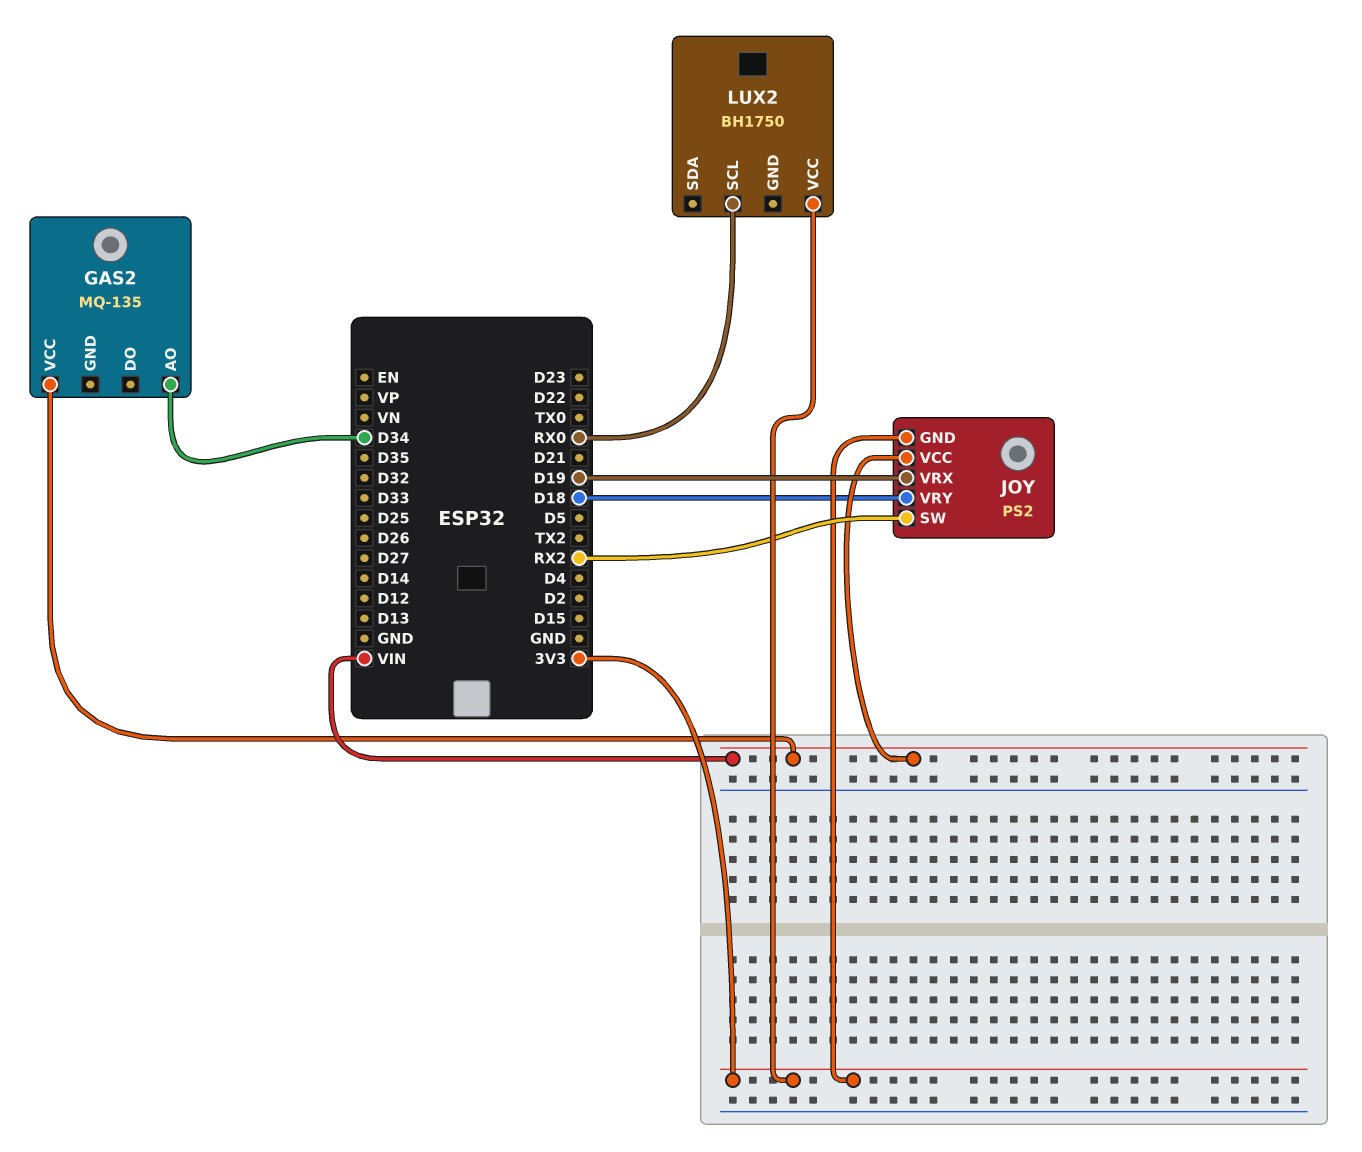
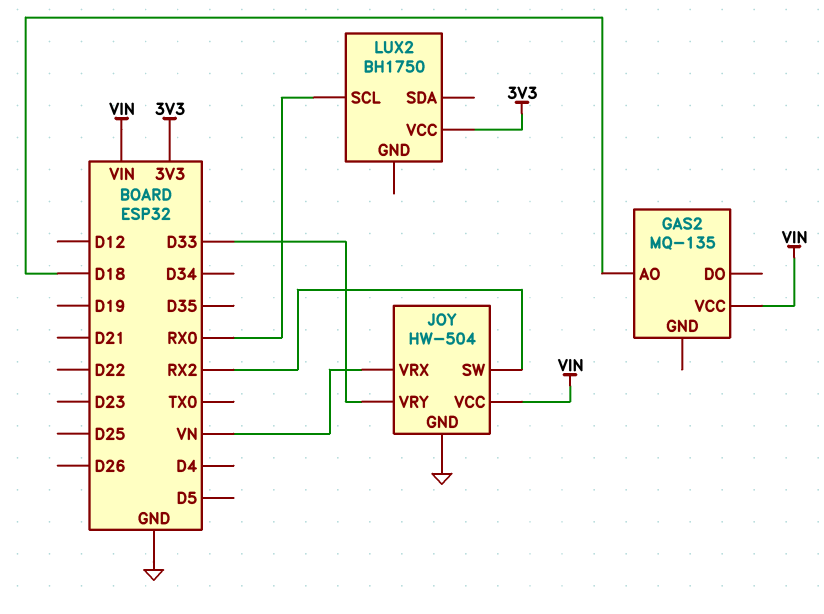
GAS2 pin AO: D34 -> D18
JOY: PS2 -> HW-504
JOY pin GND: 3V3 -> GND
JOY pin VRX: D19 -> VN
JOY pin VRY: D18 -> D33

